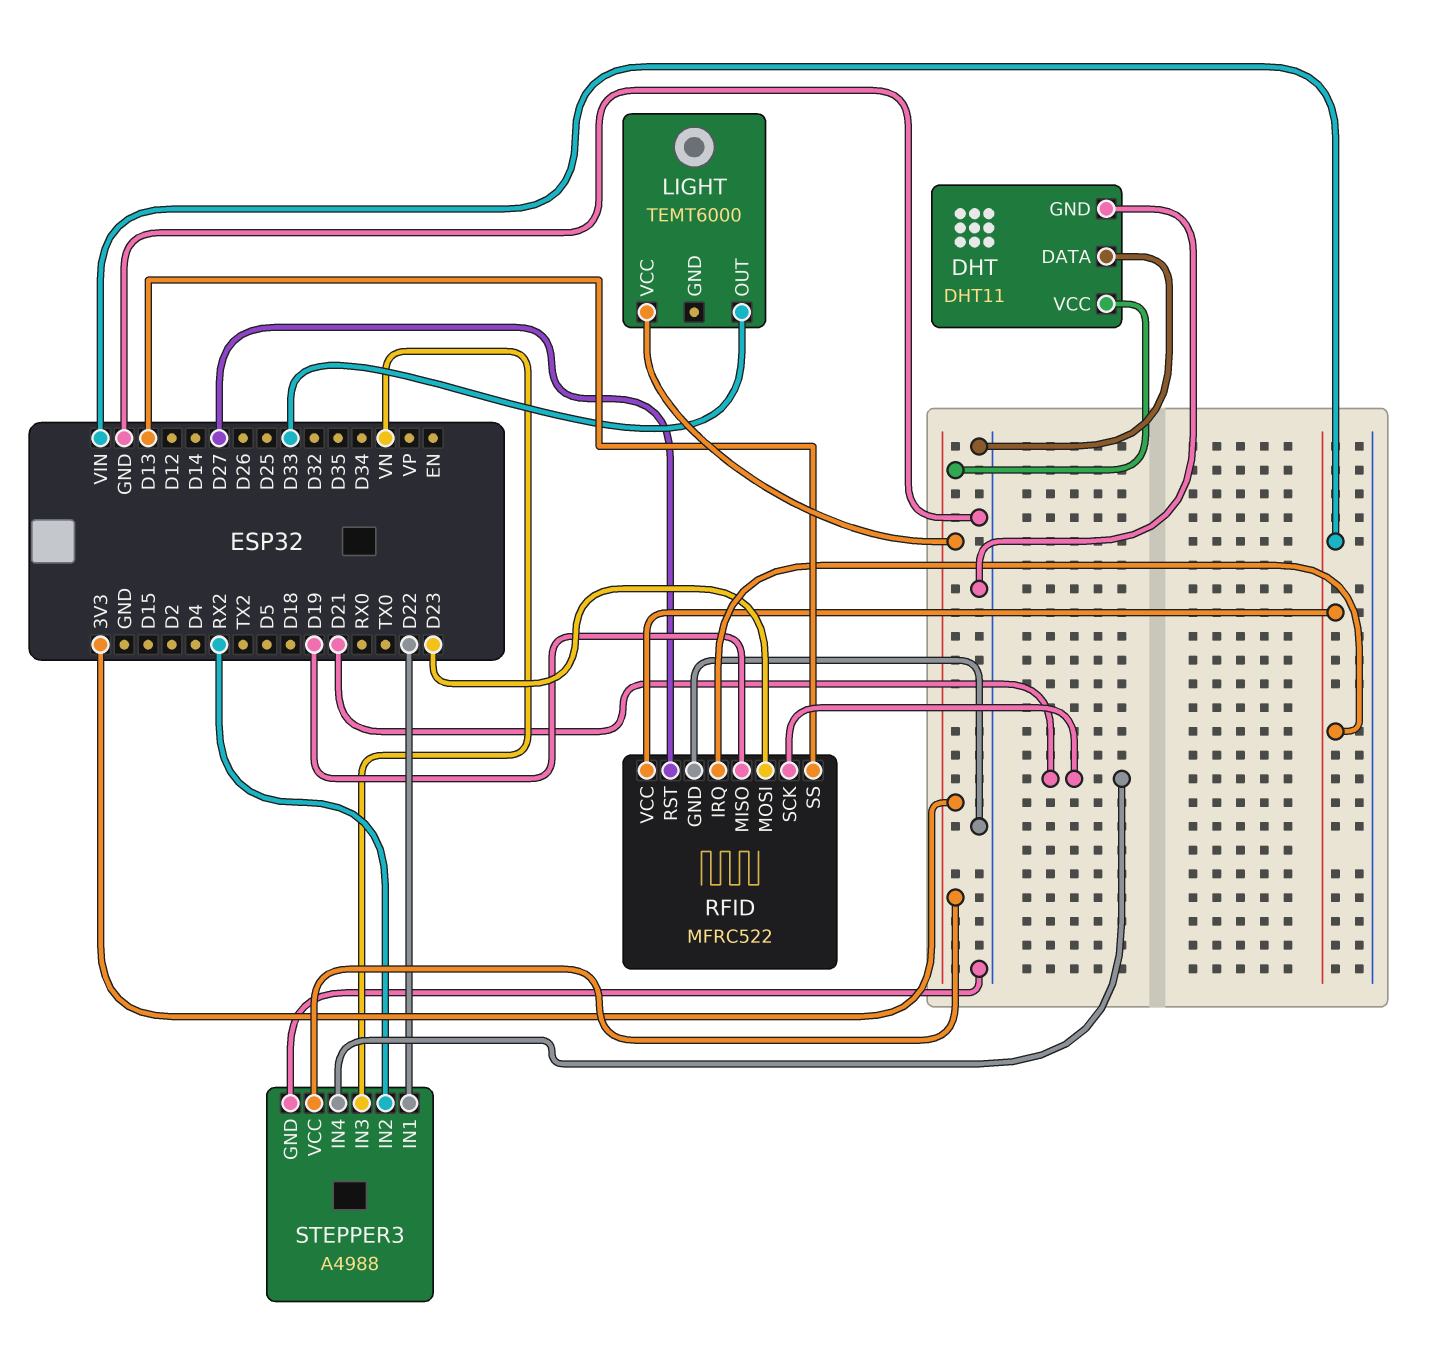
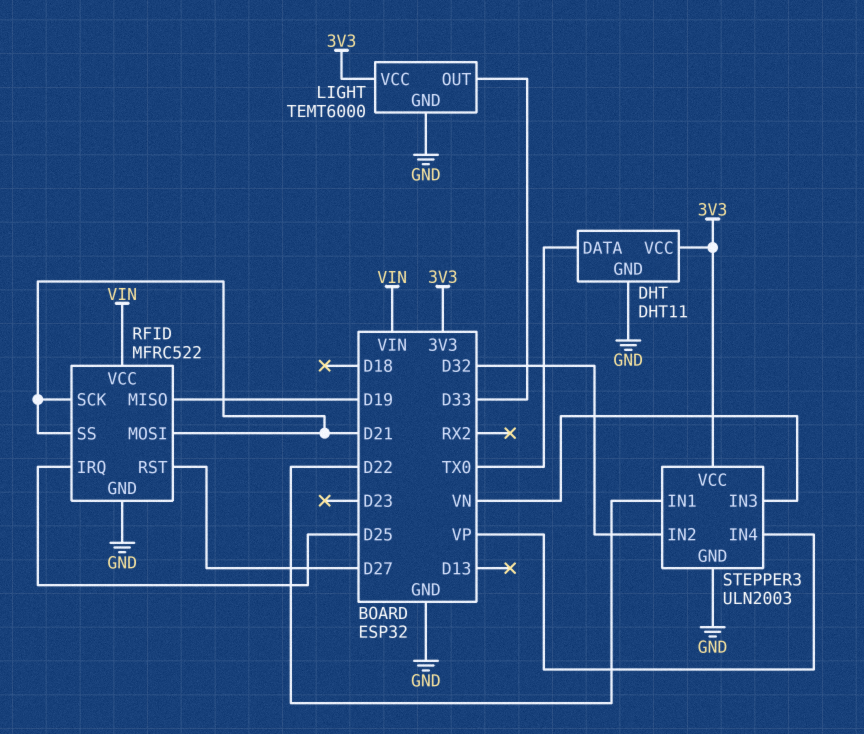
DHT pin DATA: GND -> TX0
LIGHT pin GND: none -> GND
RFID pin IRQ: VIN -> D25
RFID pin MOSI: D23 -> D21
RFID pin SS: D13 -> D21
STEPPER3: A4988 -> ULN2003
STEPPER3 pin IN2: RX2 -> D32
STEPPER3 pin IN4: D21 -> VP

